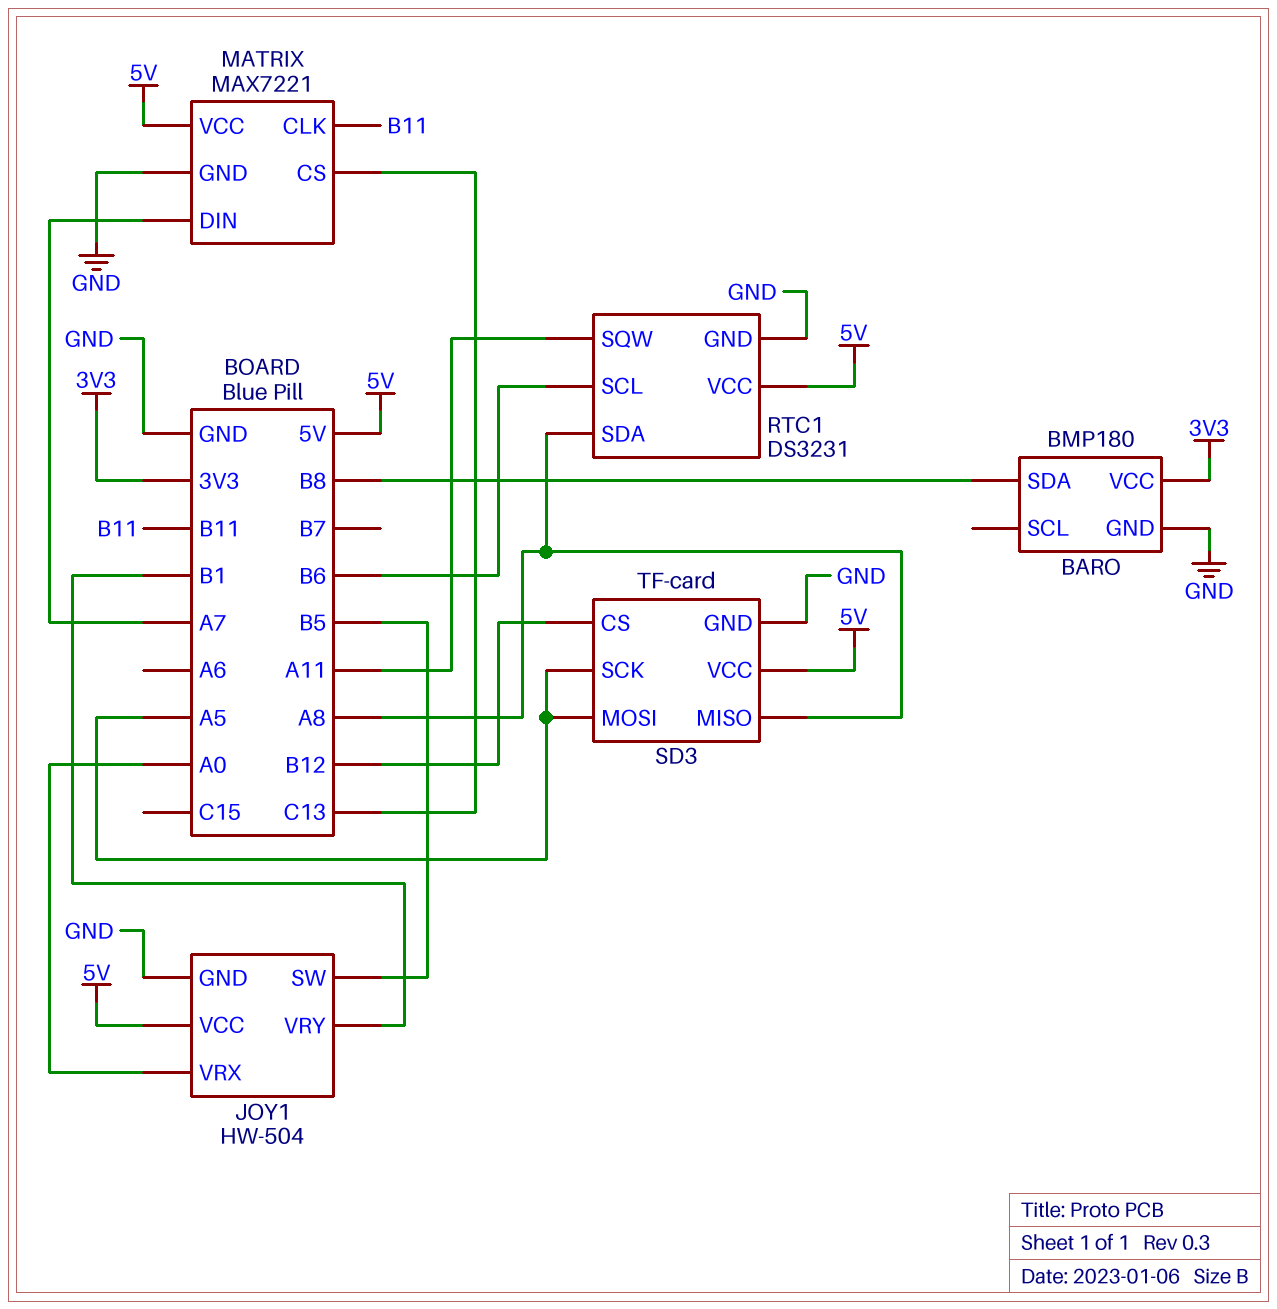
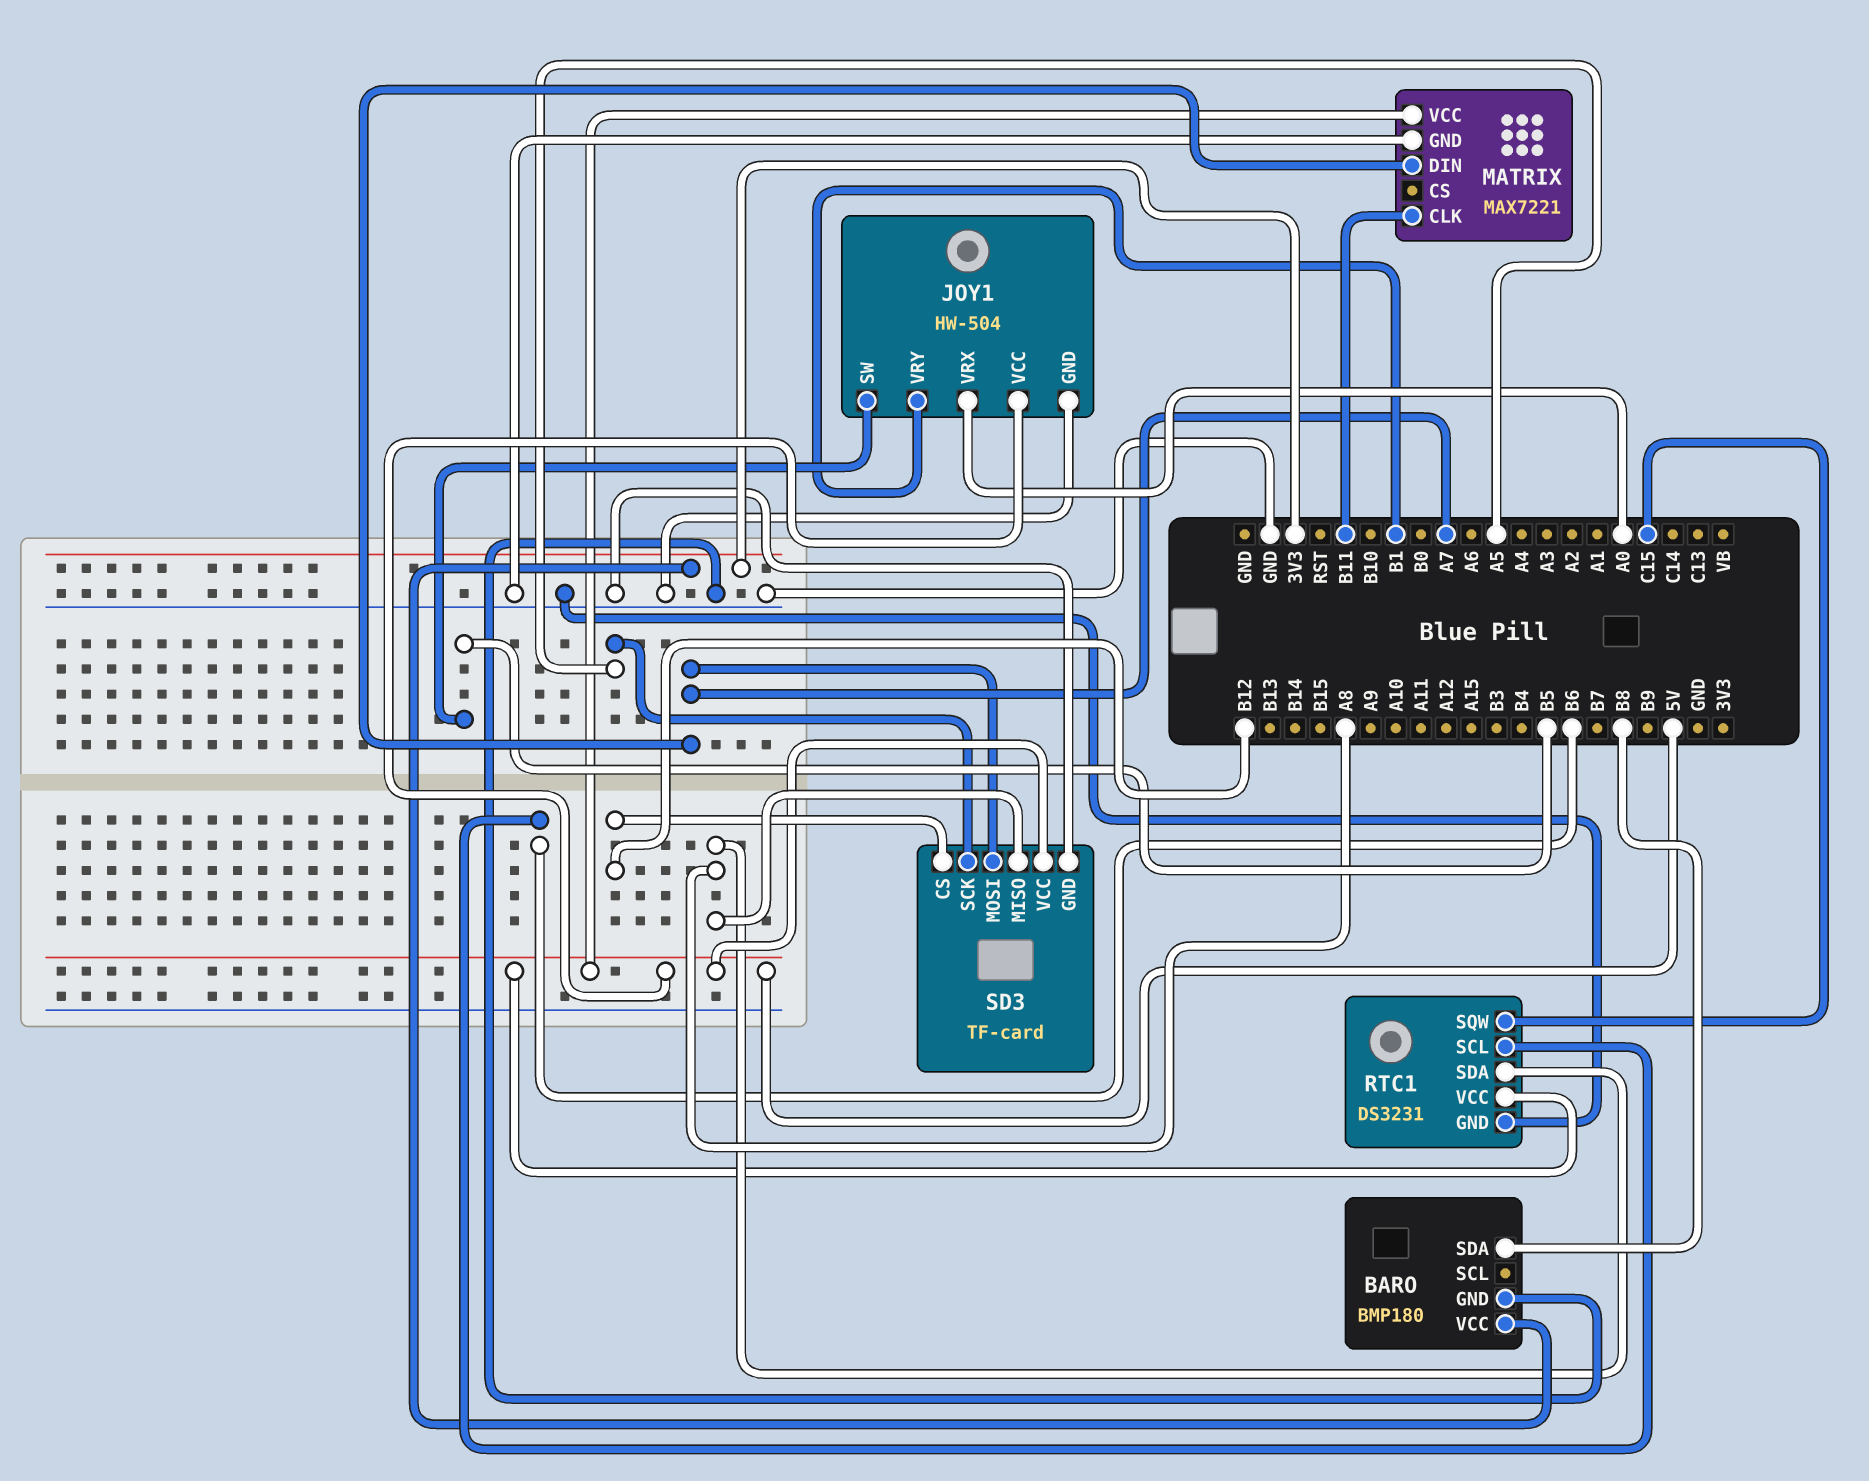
MATRIX pin CS: C13 -> none
RTC1 pin SQW: A11 -> C15
SD3 pin MOSI: A5 -> A7

